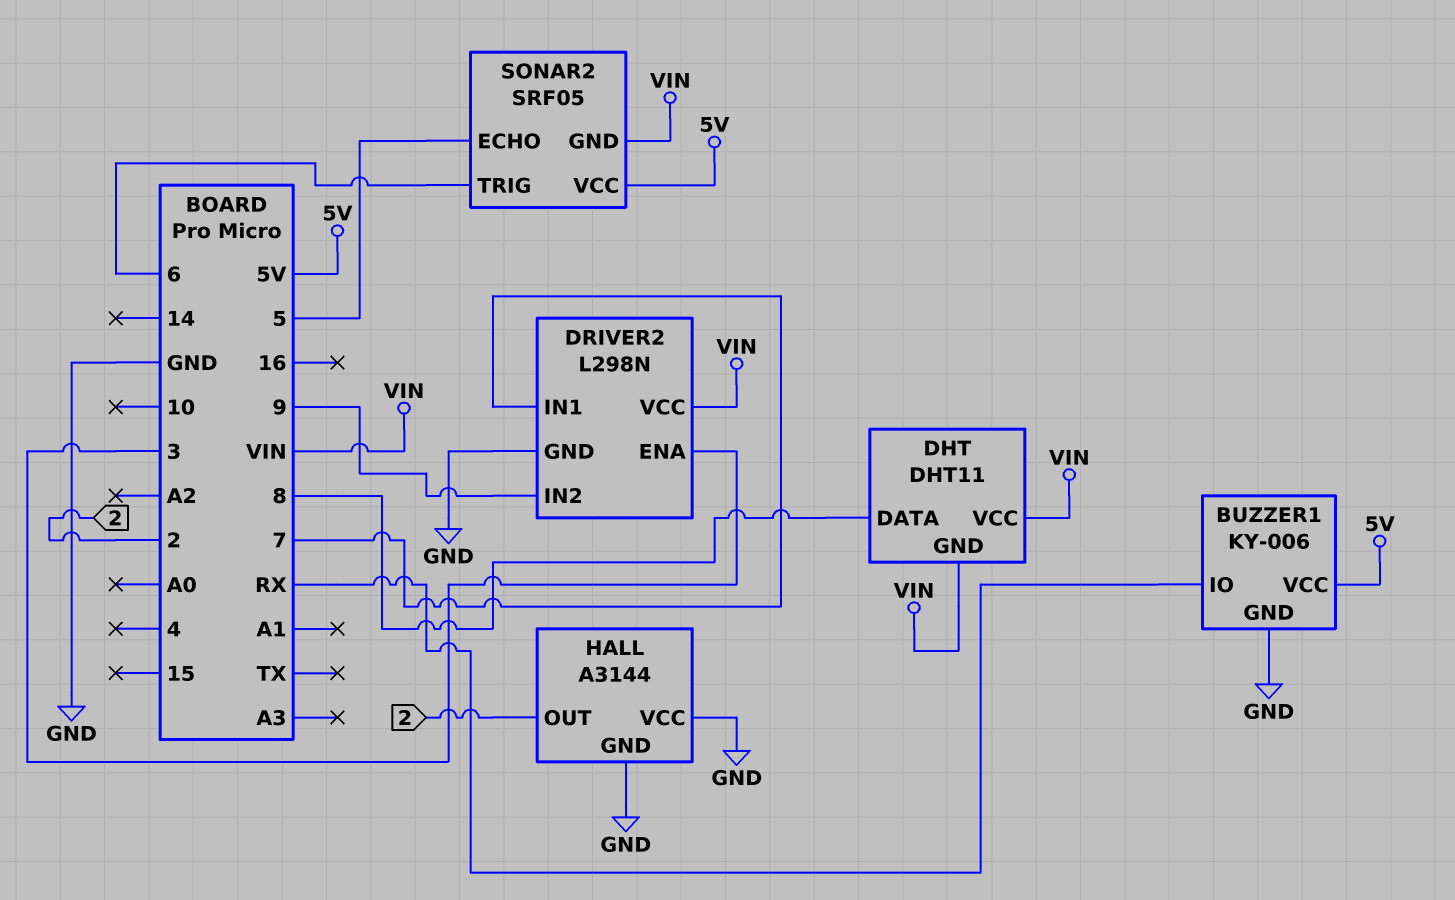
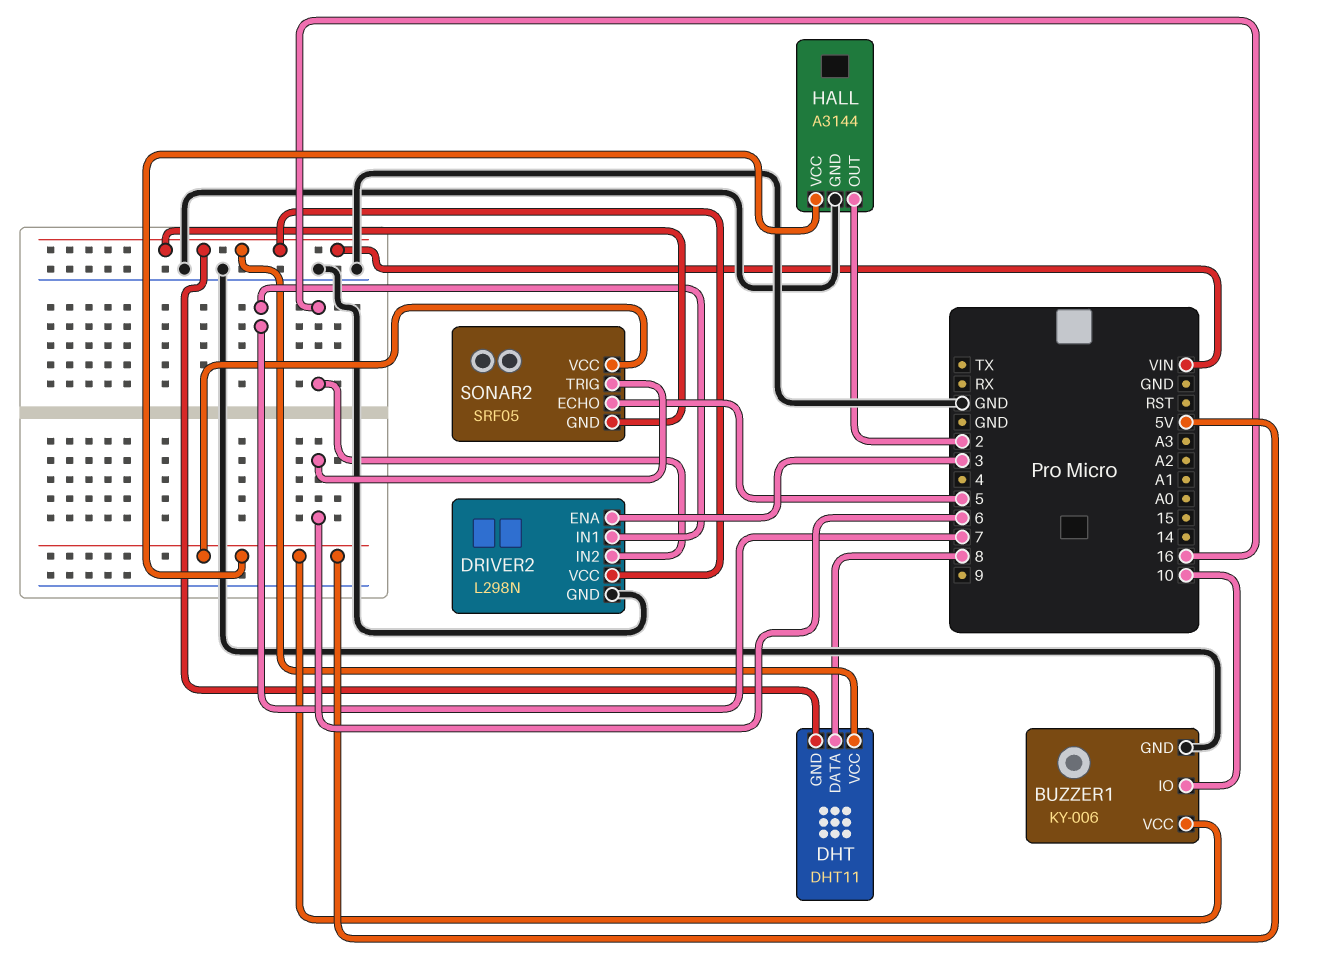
BUZZER1 pin IO: RX -> 10
DRIVER2 pin IN2: 9 -> 16
HALL pin VCC: GND -> 5V

